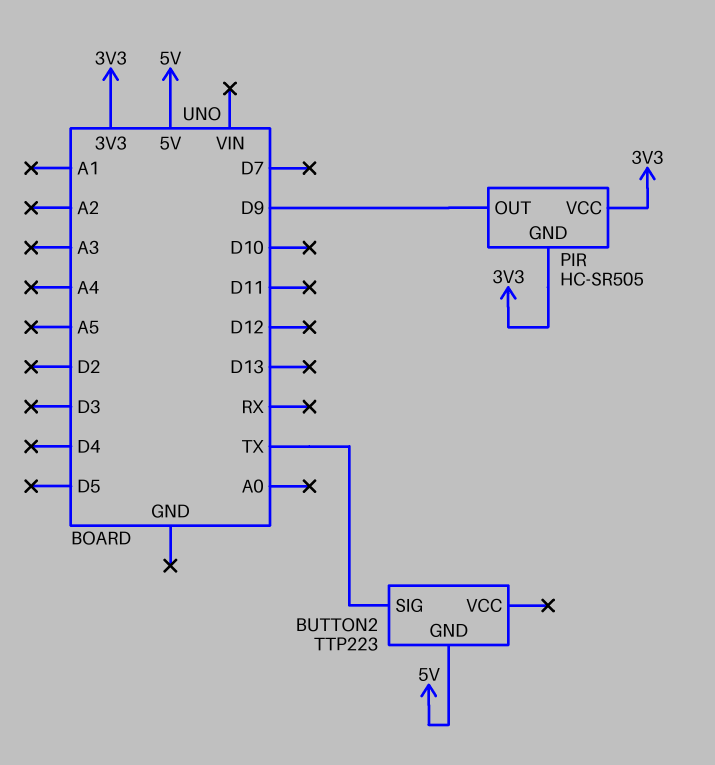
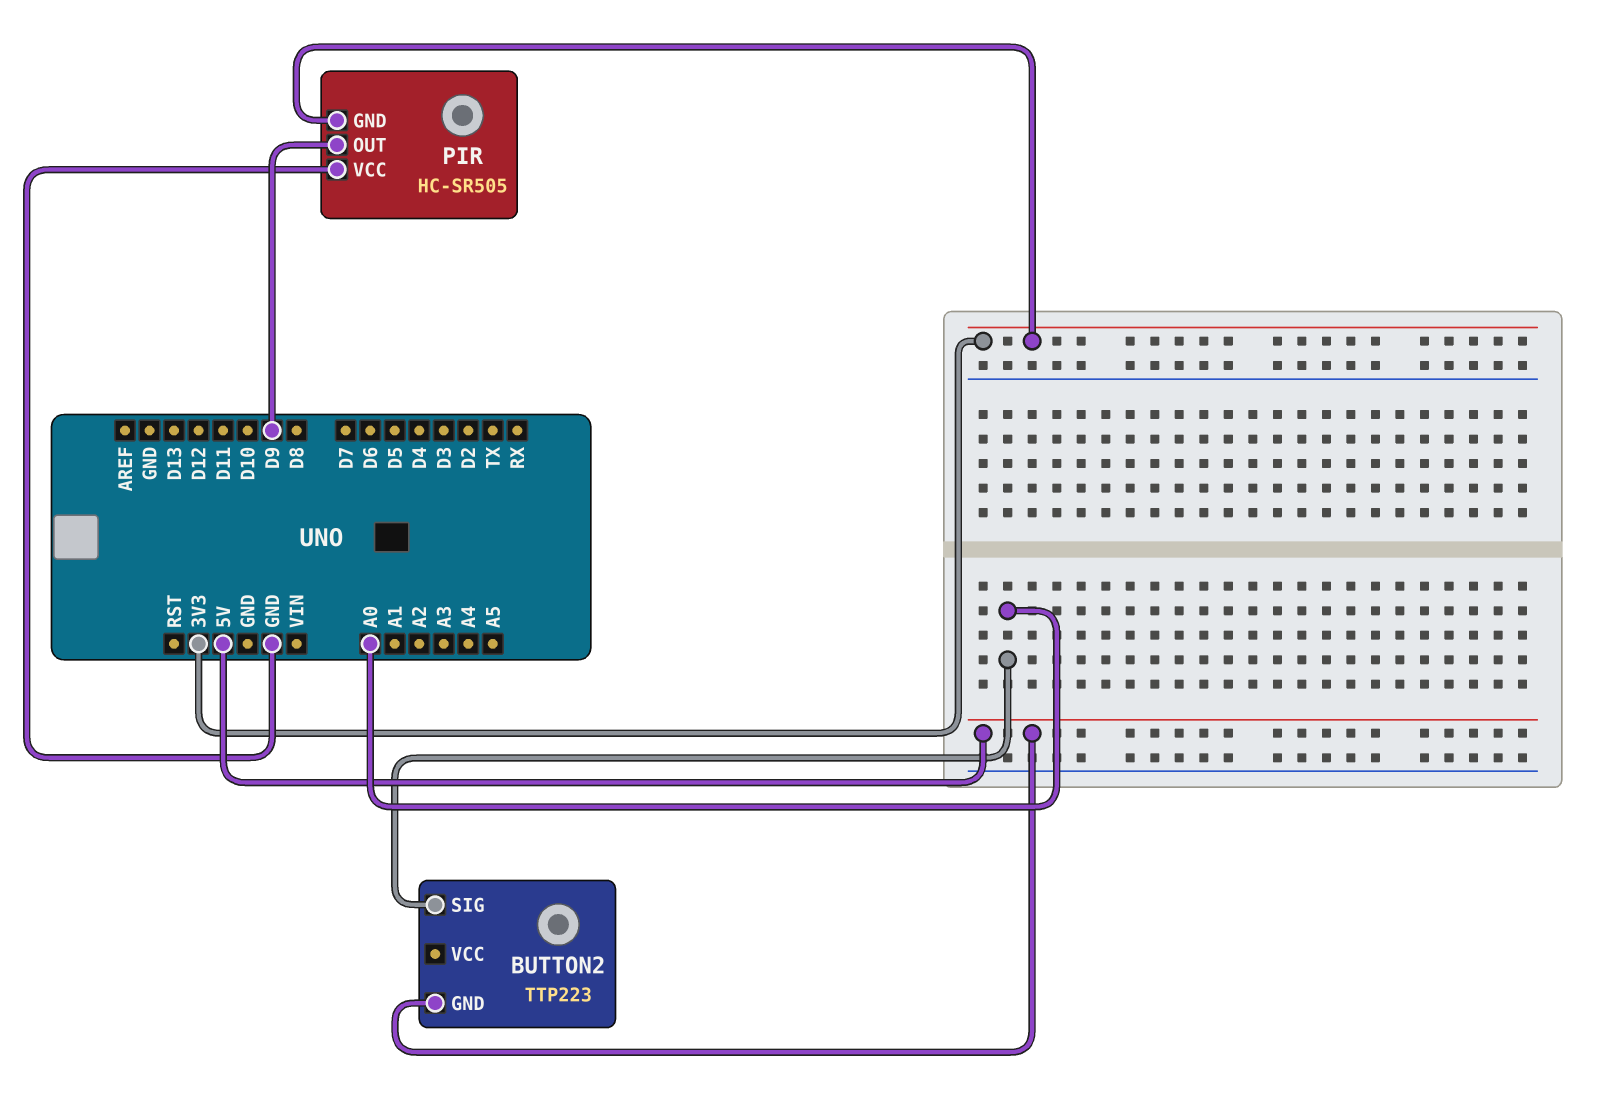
BUTTON2 pin SIG: TX -> A0
PIR pin VCC: 3V3 -> GND

